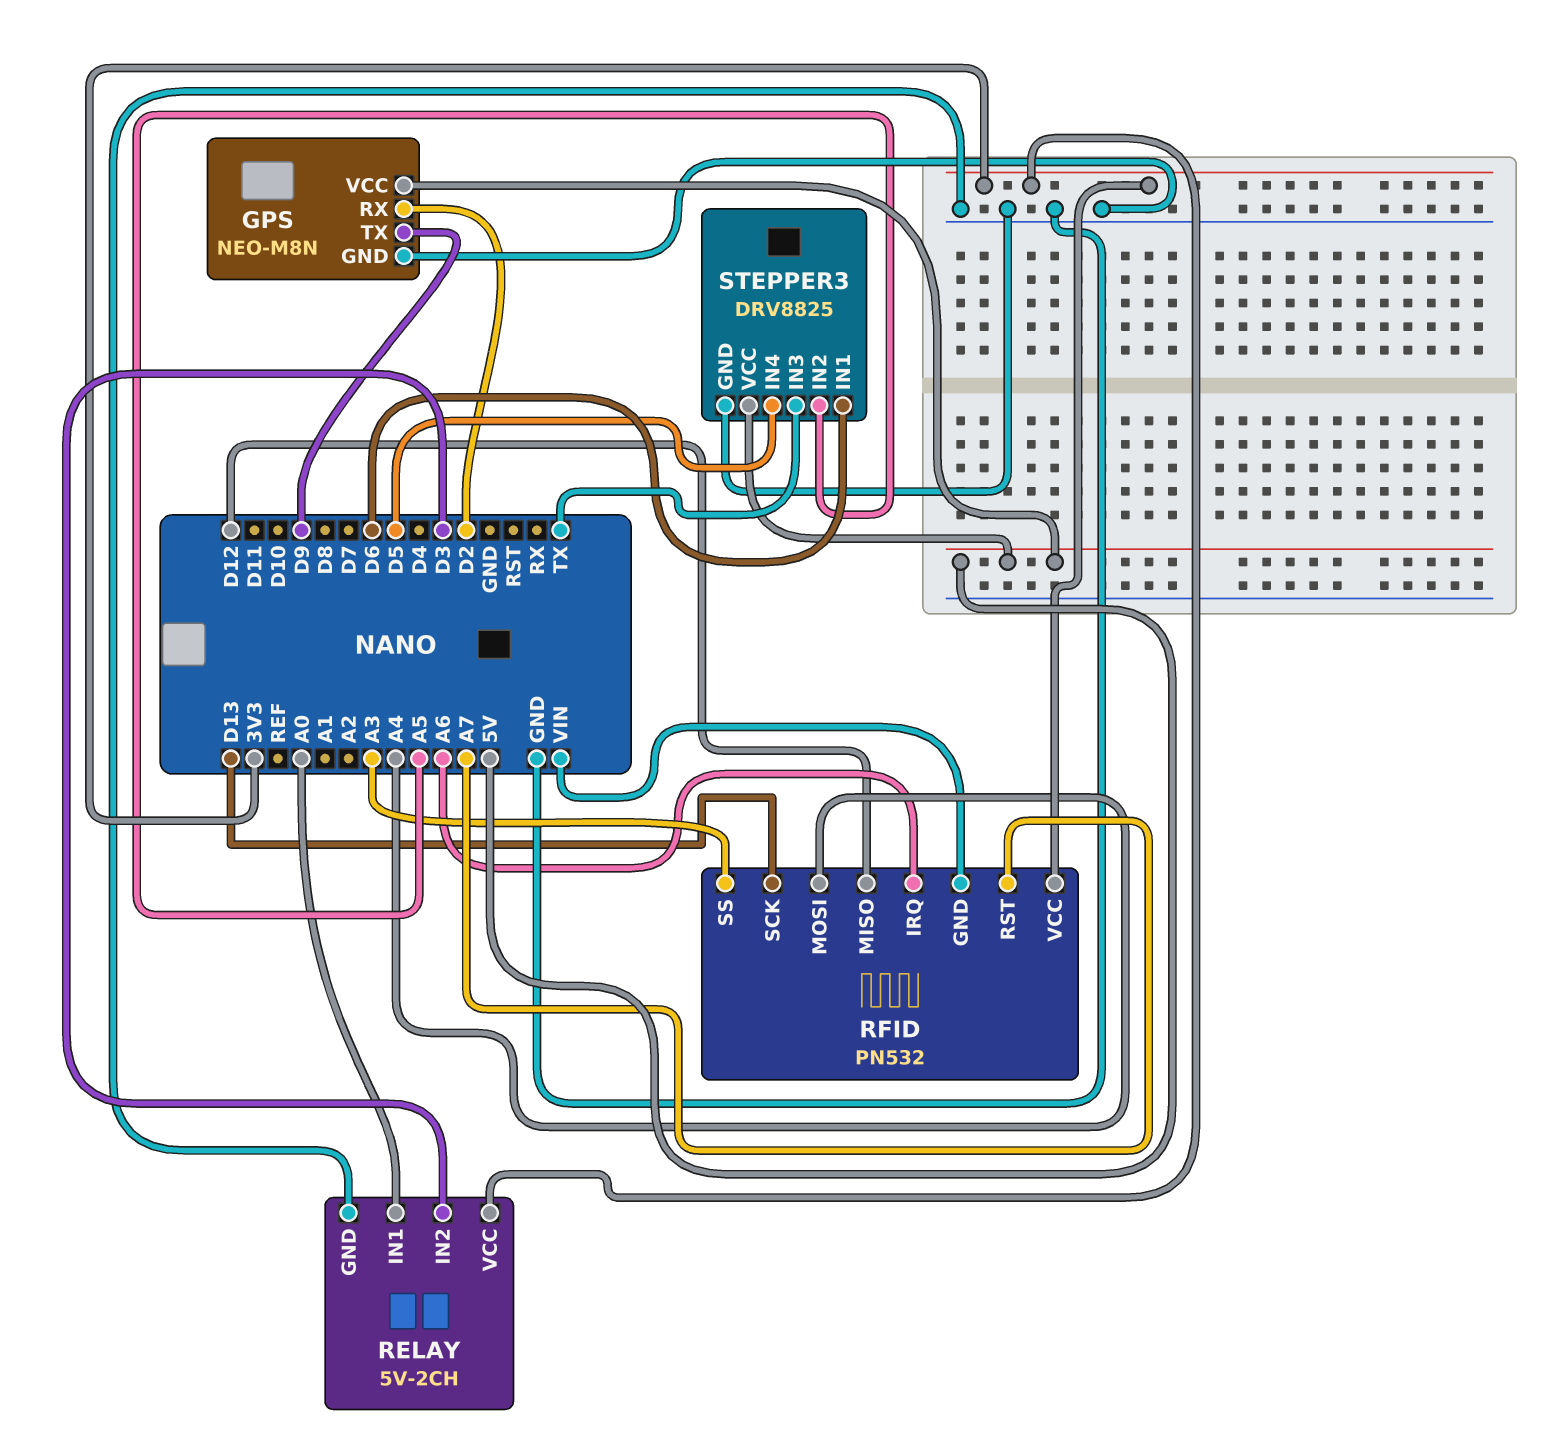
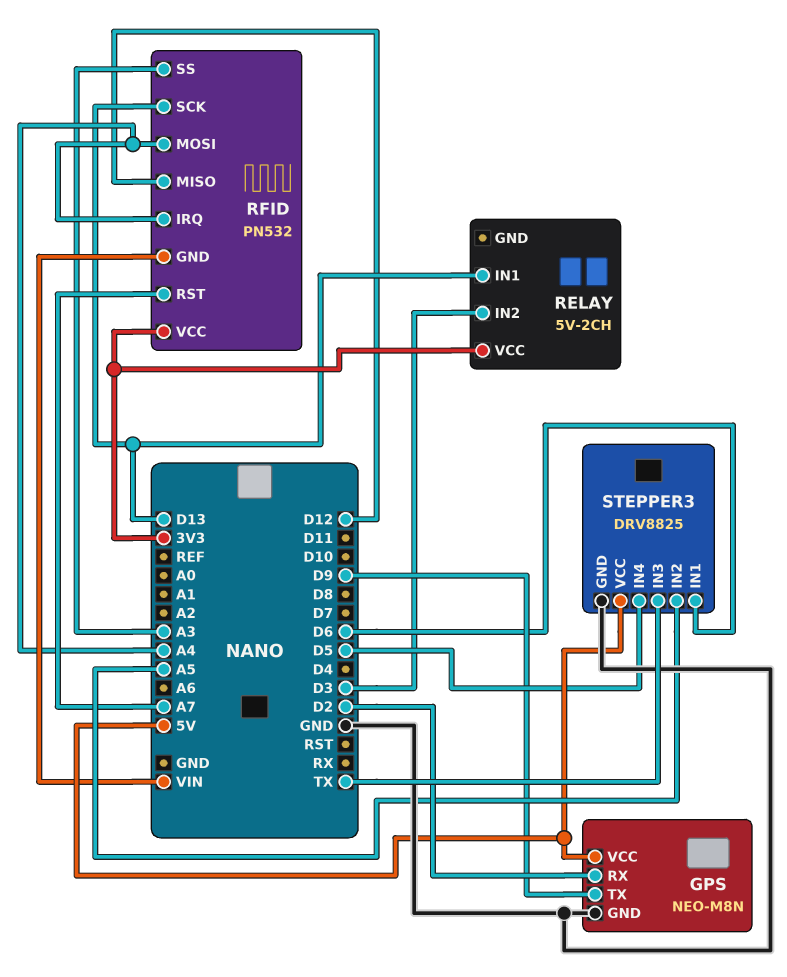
RELAY pin GND: GND -> none
RELAY pin IN1: A0 -> D13
RFID pin IRQ: A6 -> A4

